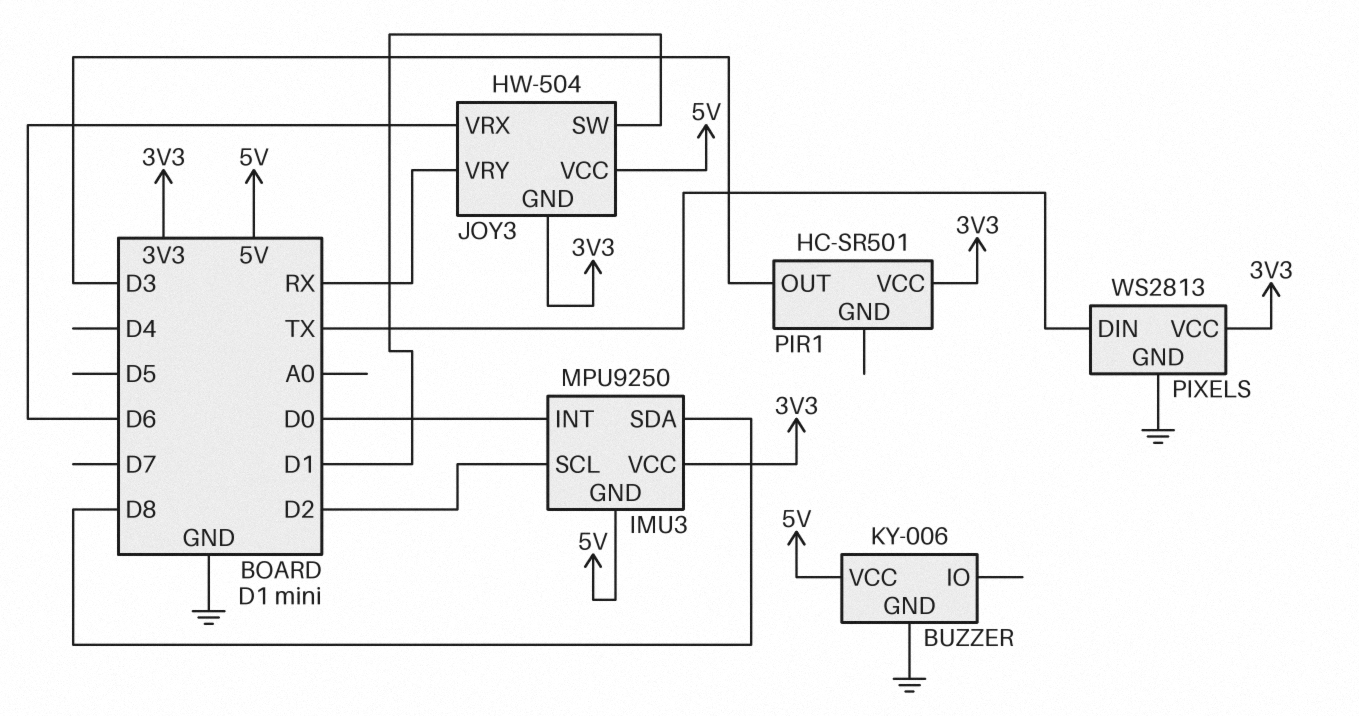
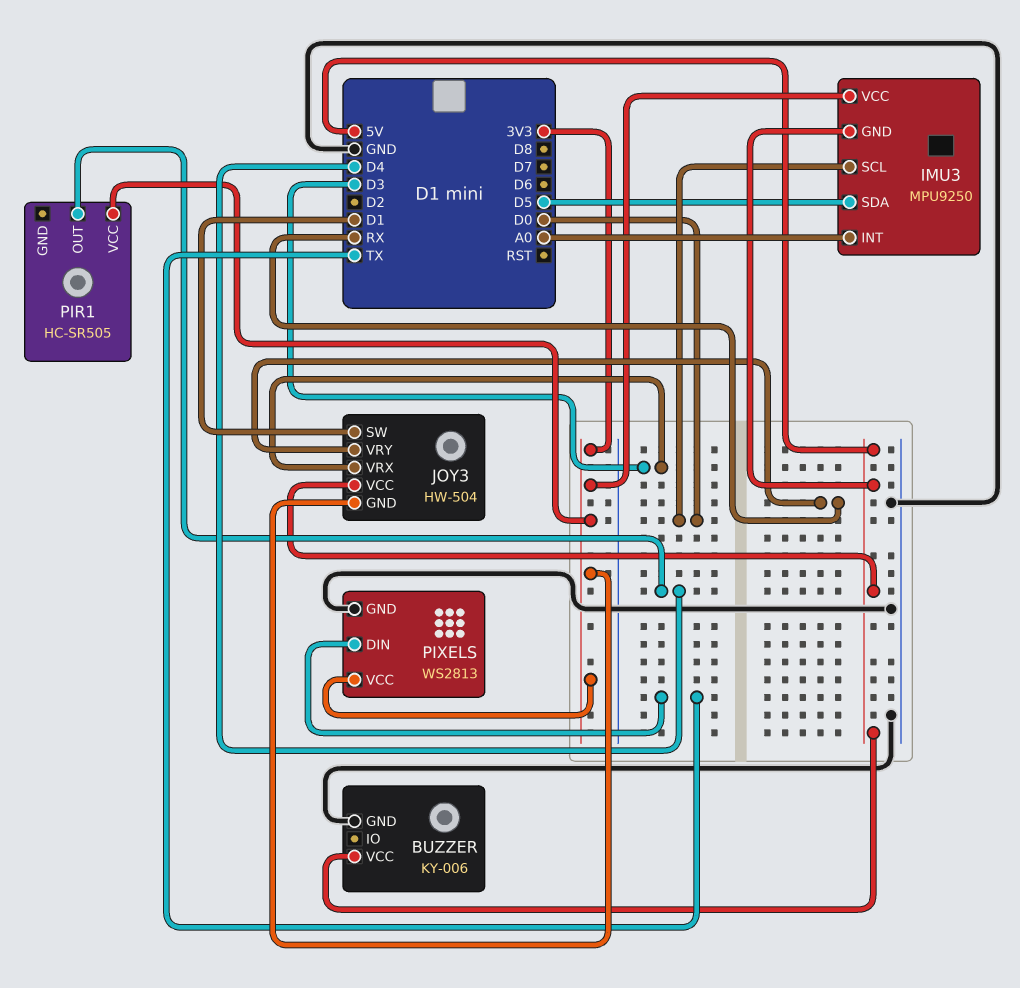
IMU3 pin INT: D0 -> A0
IMU3 pin SCL: D2 -> D0
IMU3 pin SDA: D8 -> D5
JOY3 pin VRX: D6 -> D3
PIR1: HC-SR501 -> HC-SR505
PIR1 pin OUT: D3 -> D4

